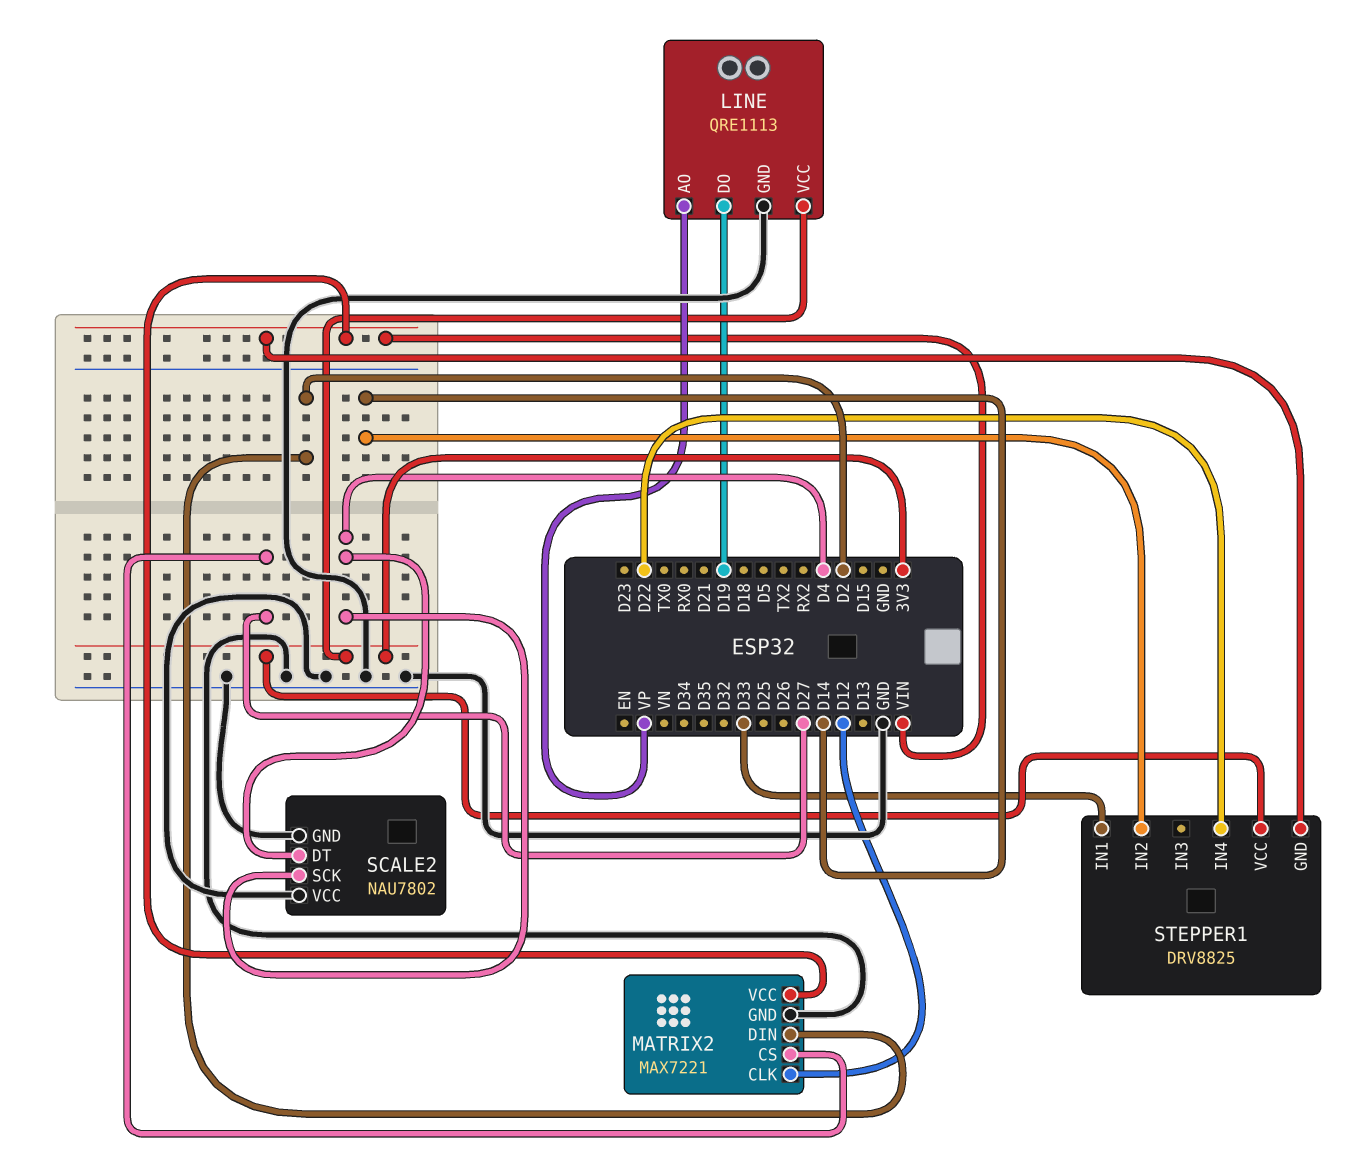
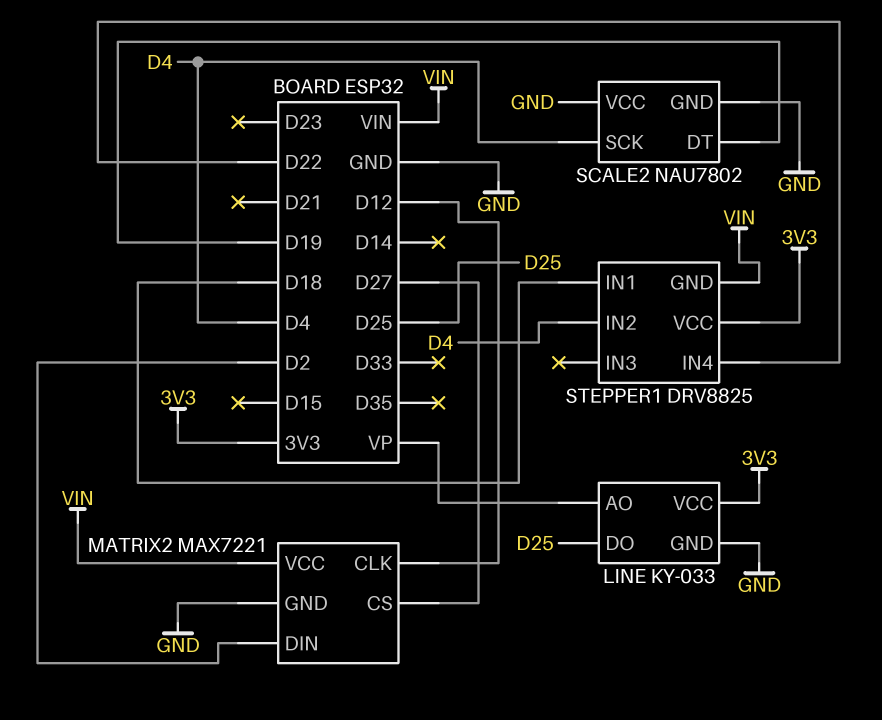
LINE: QRE1113 -> KY-033
LINE pin DO: D19 -> D25
SCALE2 pin DT: D4 -> D19
STEPPER1 pin IN1: D33 -> D18
STEPPER1 pin IN2: D14 -> D4

